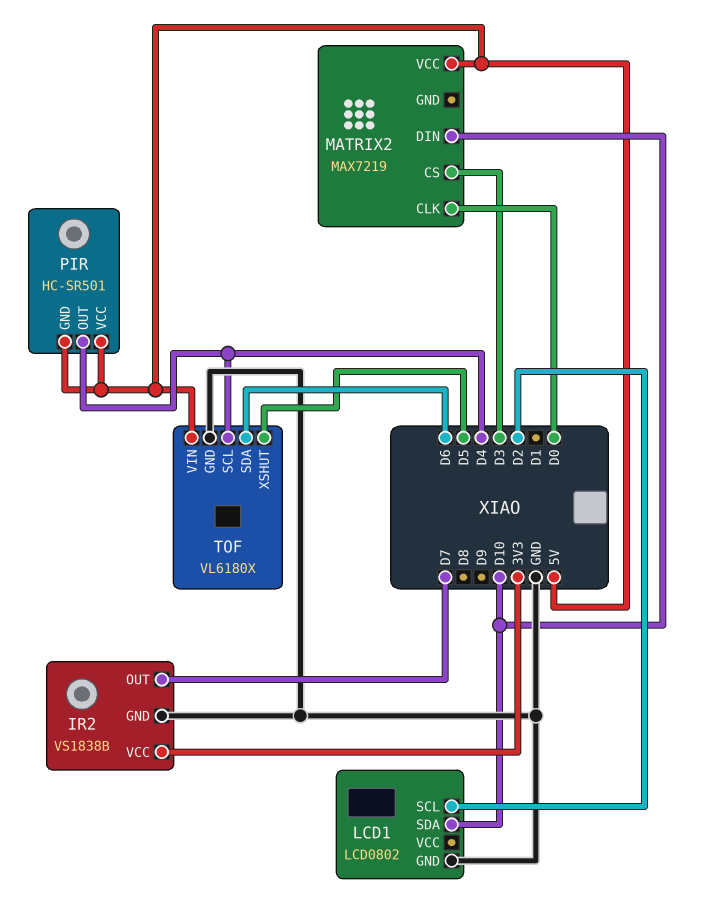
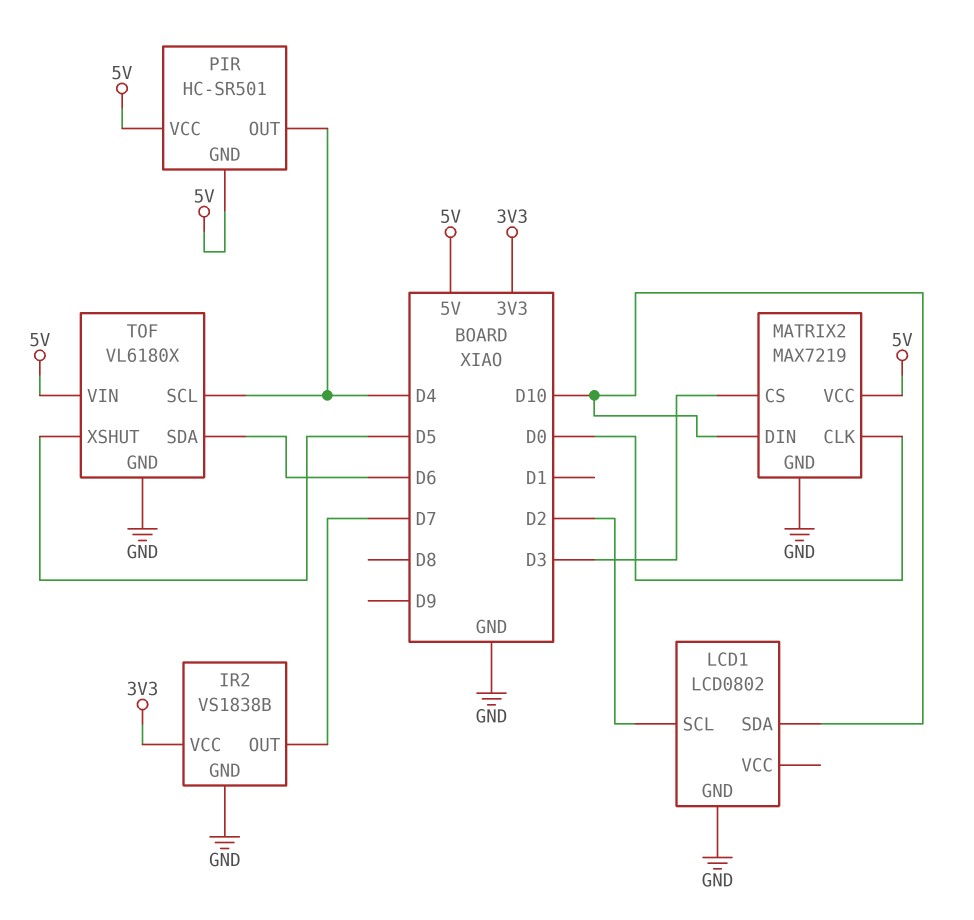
MATRIX2 pin GND: none -> GND

